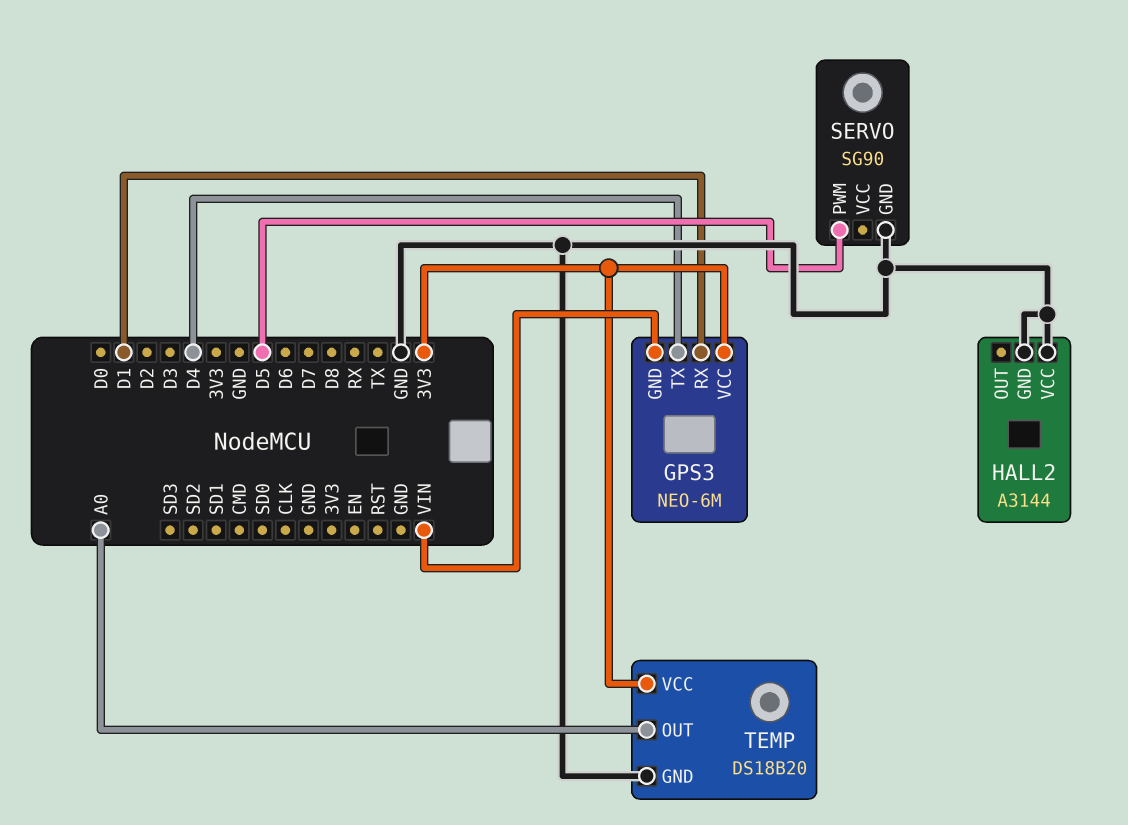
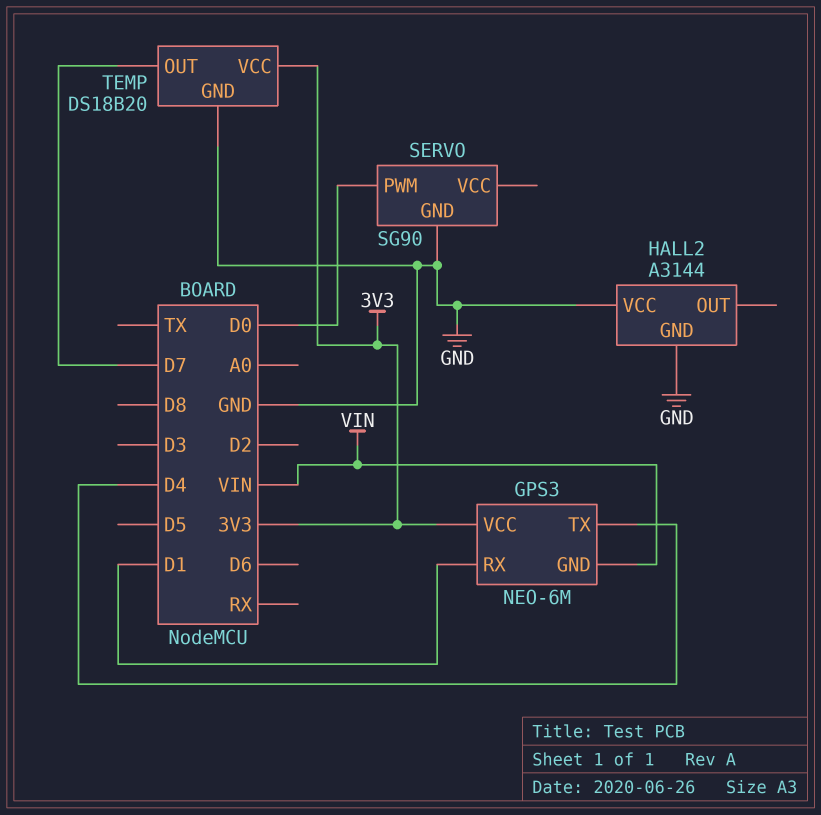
SERVO pin PWM: D5 -> D0
TEMP pin OUT: A0 -> D7

